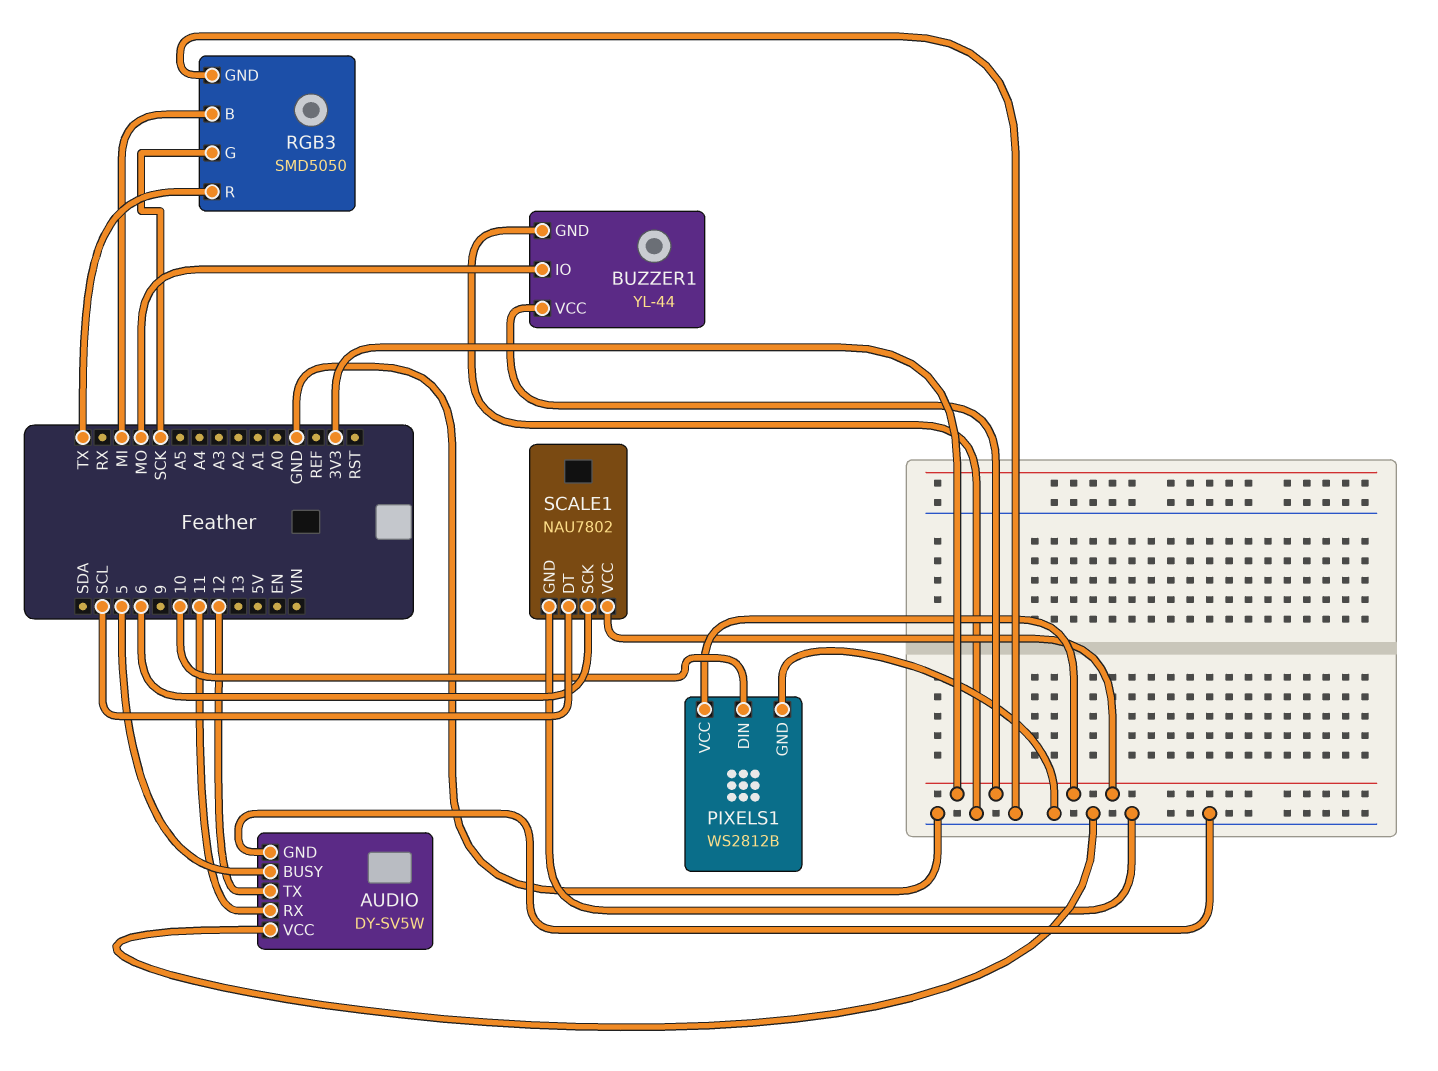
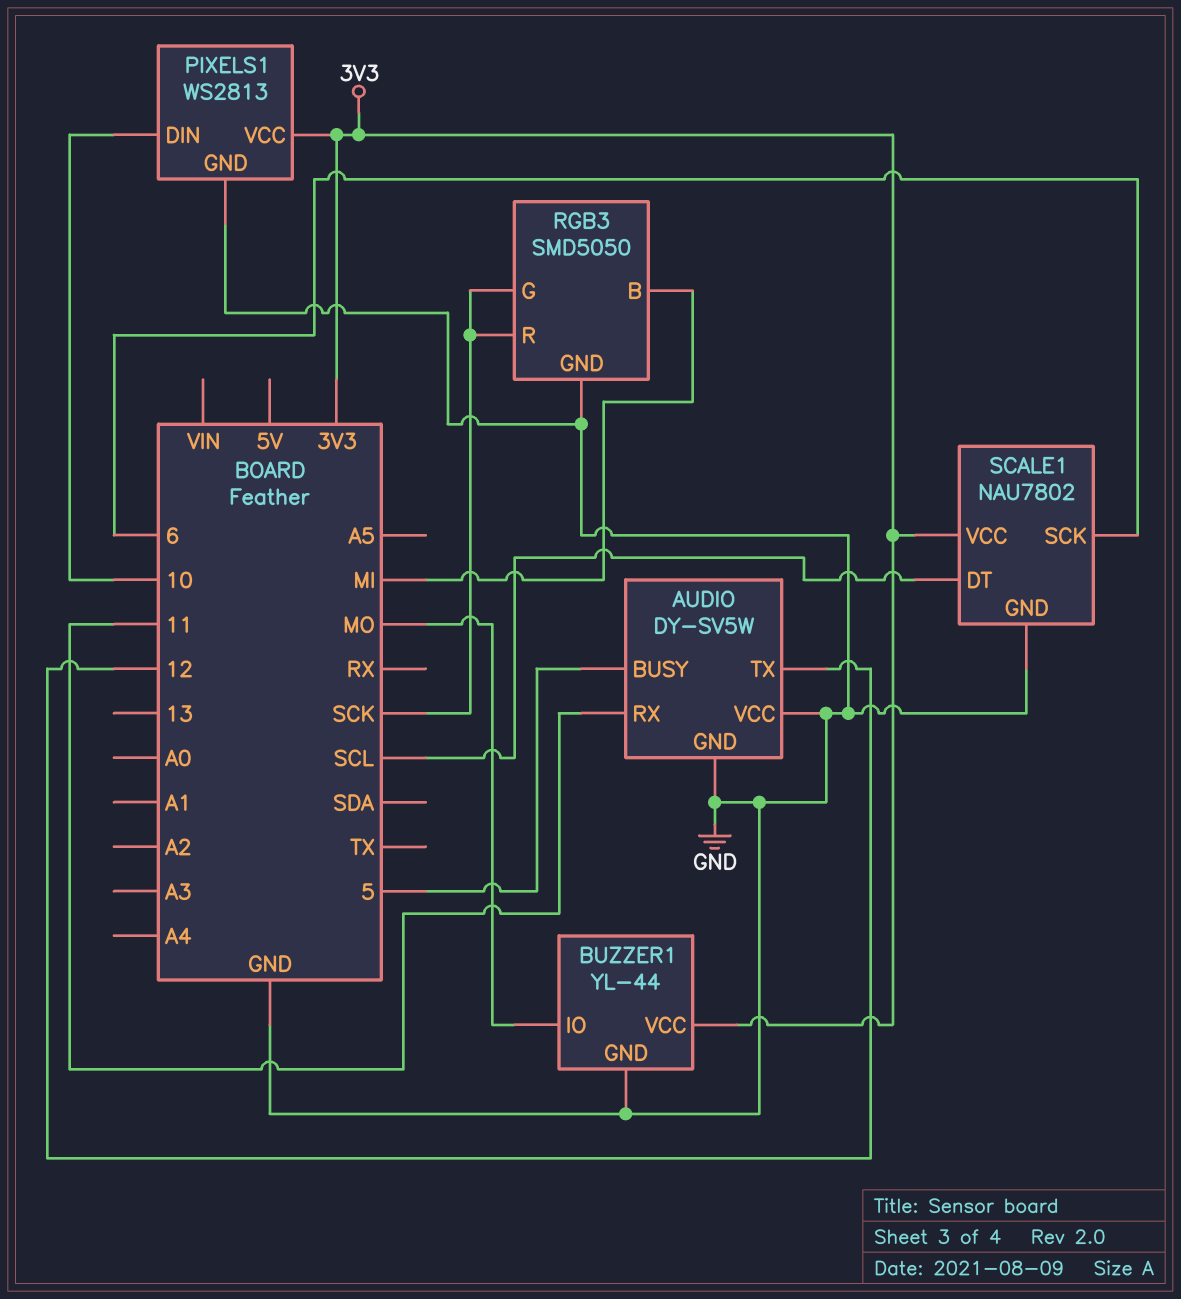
PIXELS1: WS2812B -> WS2813
RGB3 pin R: TX -> SCK

